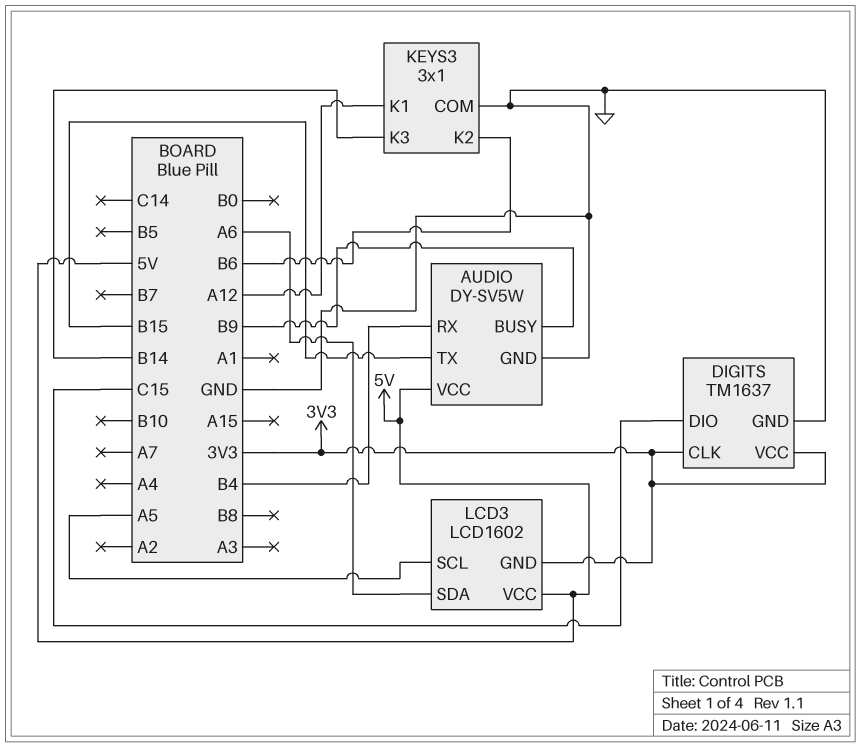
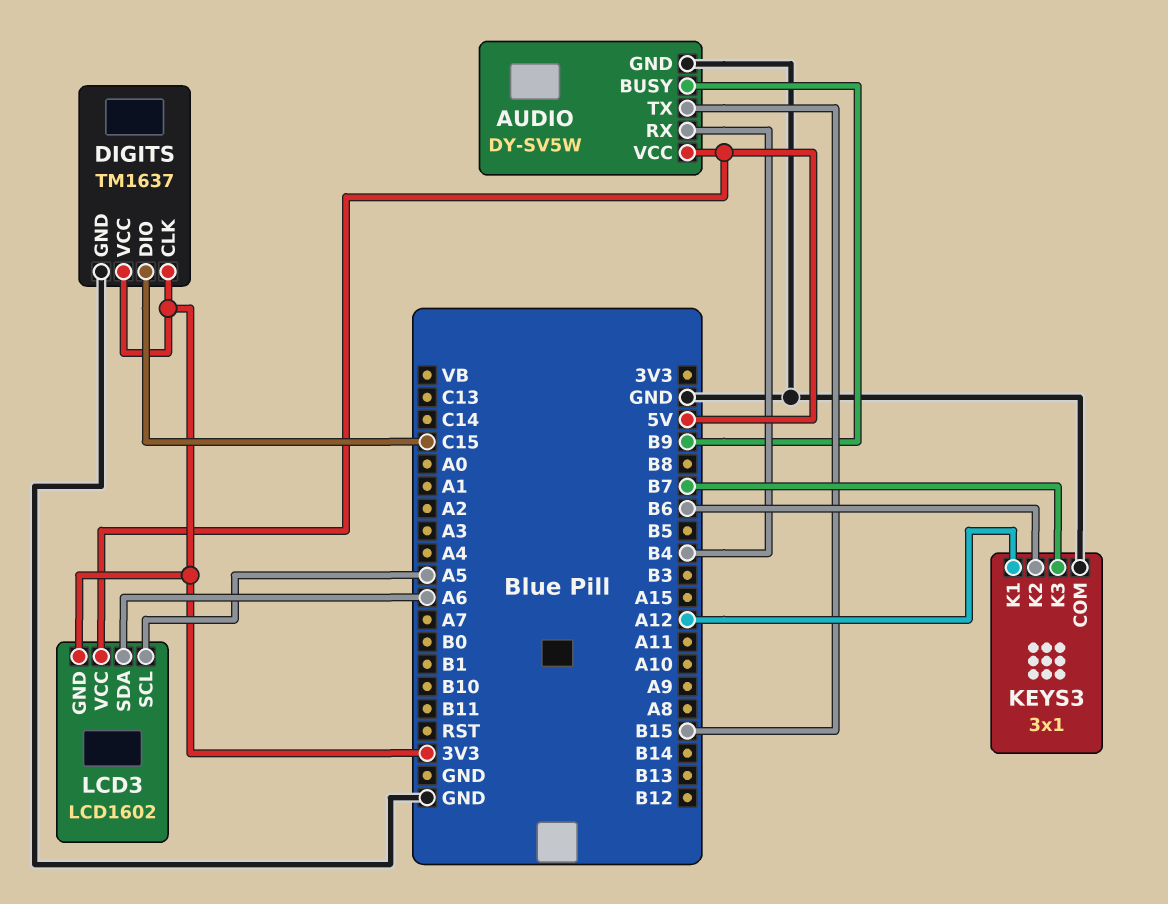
KEYS3 pin K3: B14 -> B7

